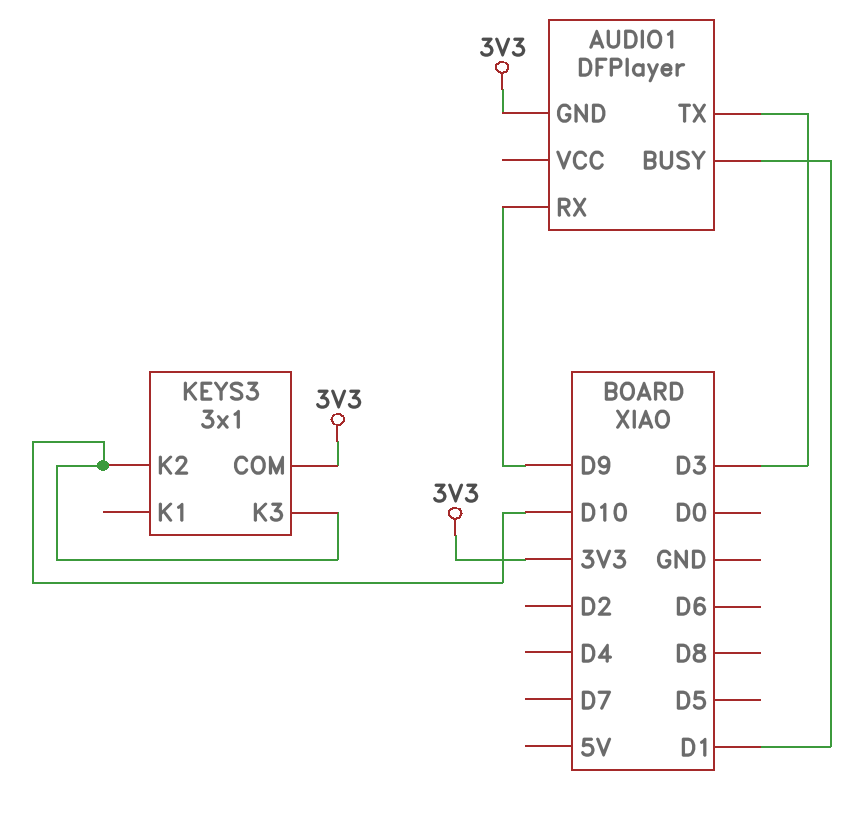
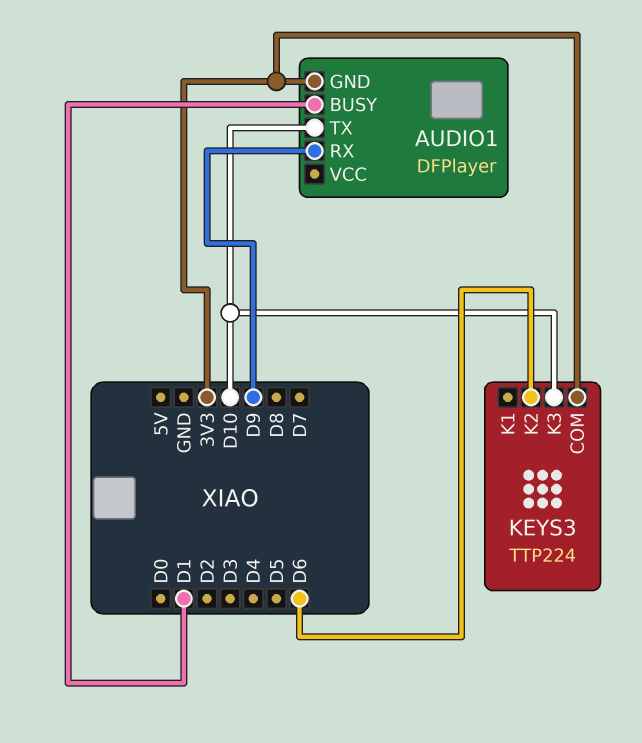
AUDIO1 pin TX: D3 -> D10
KEYS3: 3x1 -> TTP224
KEYS3 pin K2: D10 -> D6

